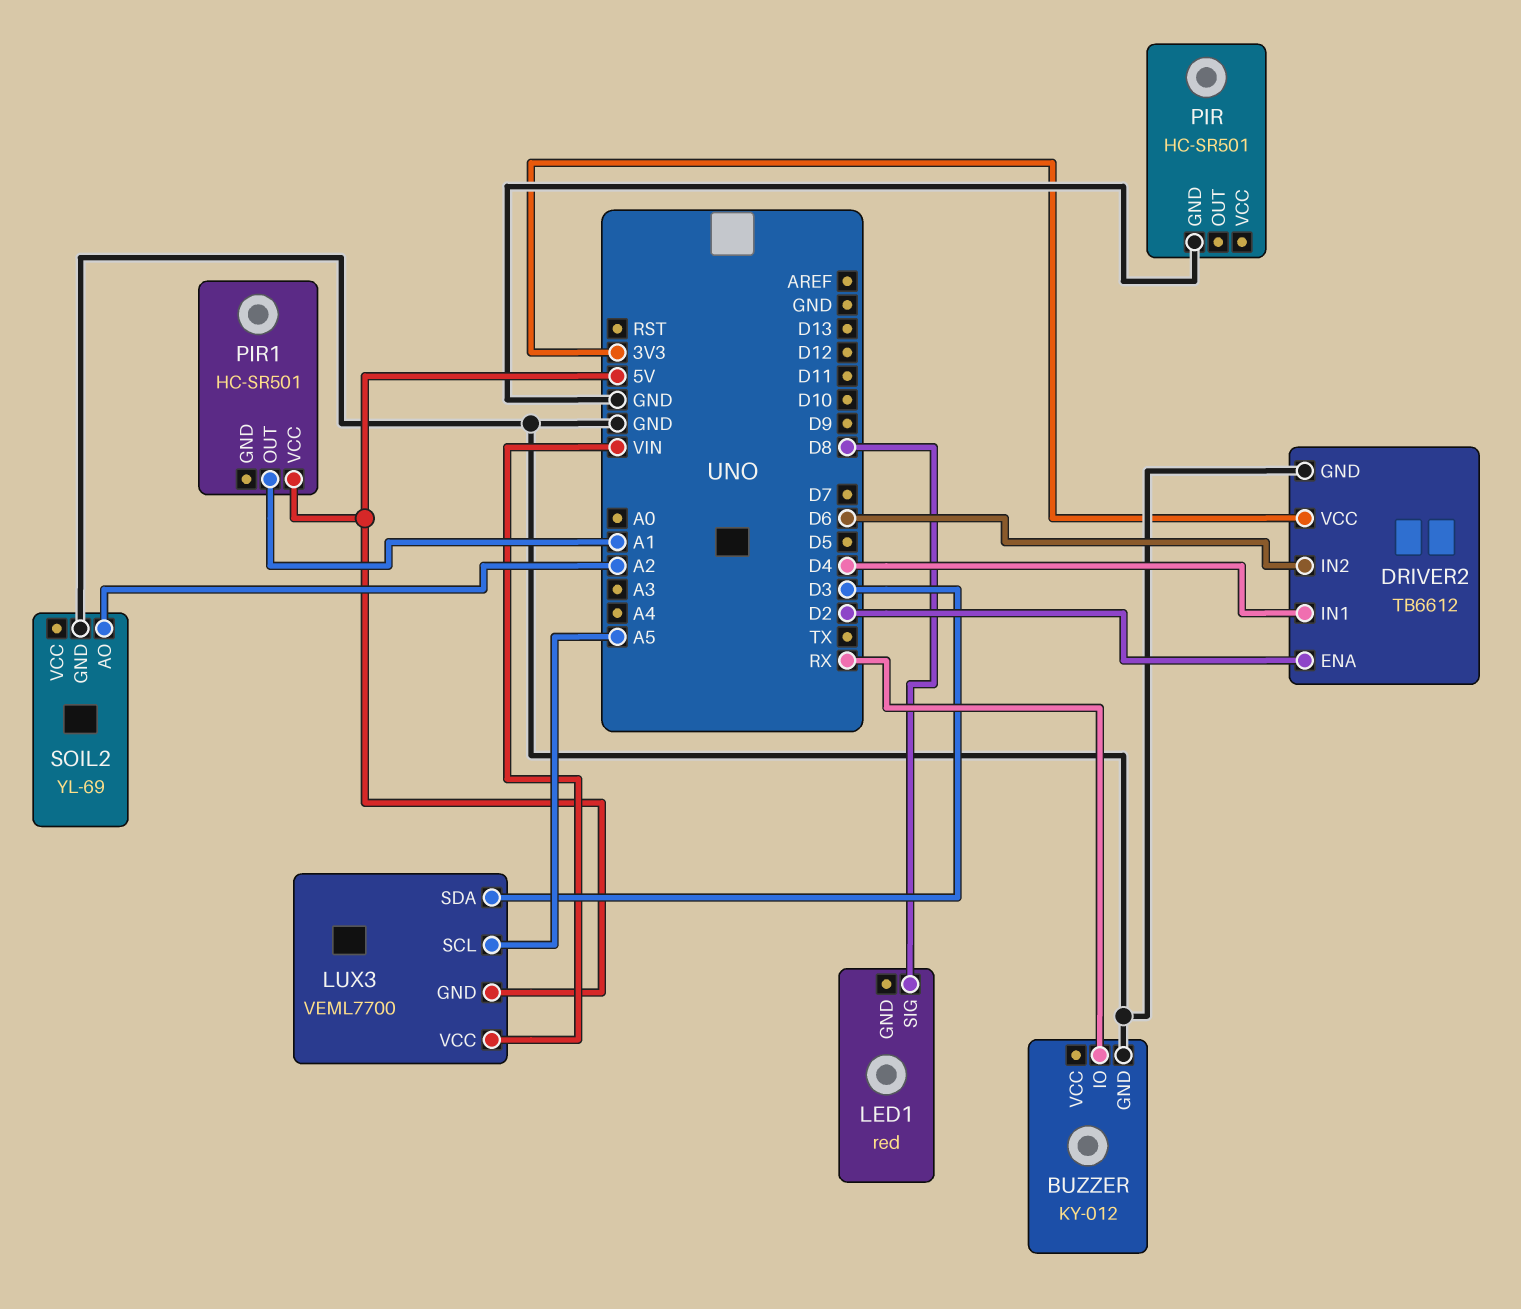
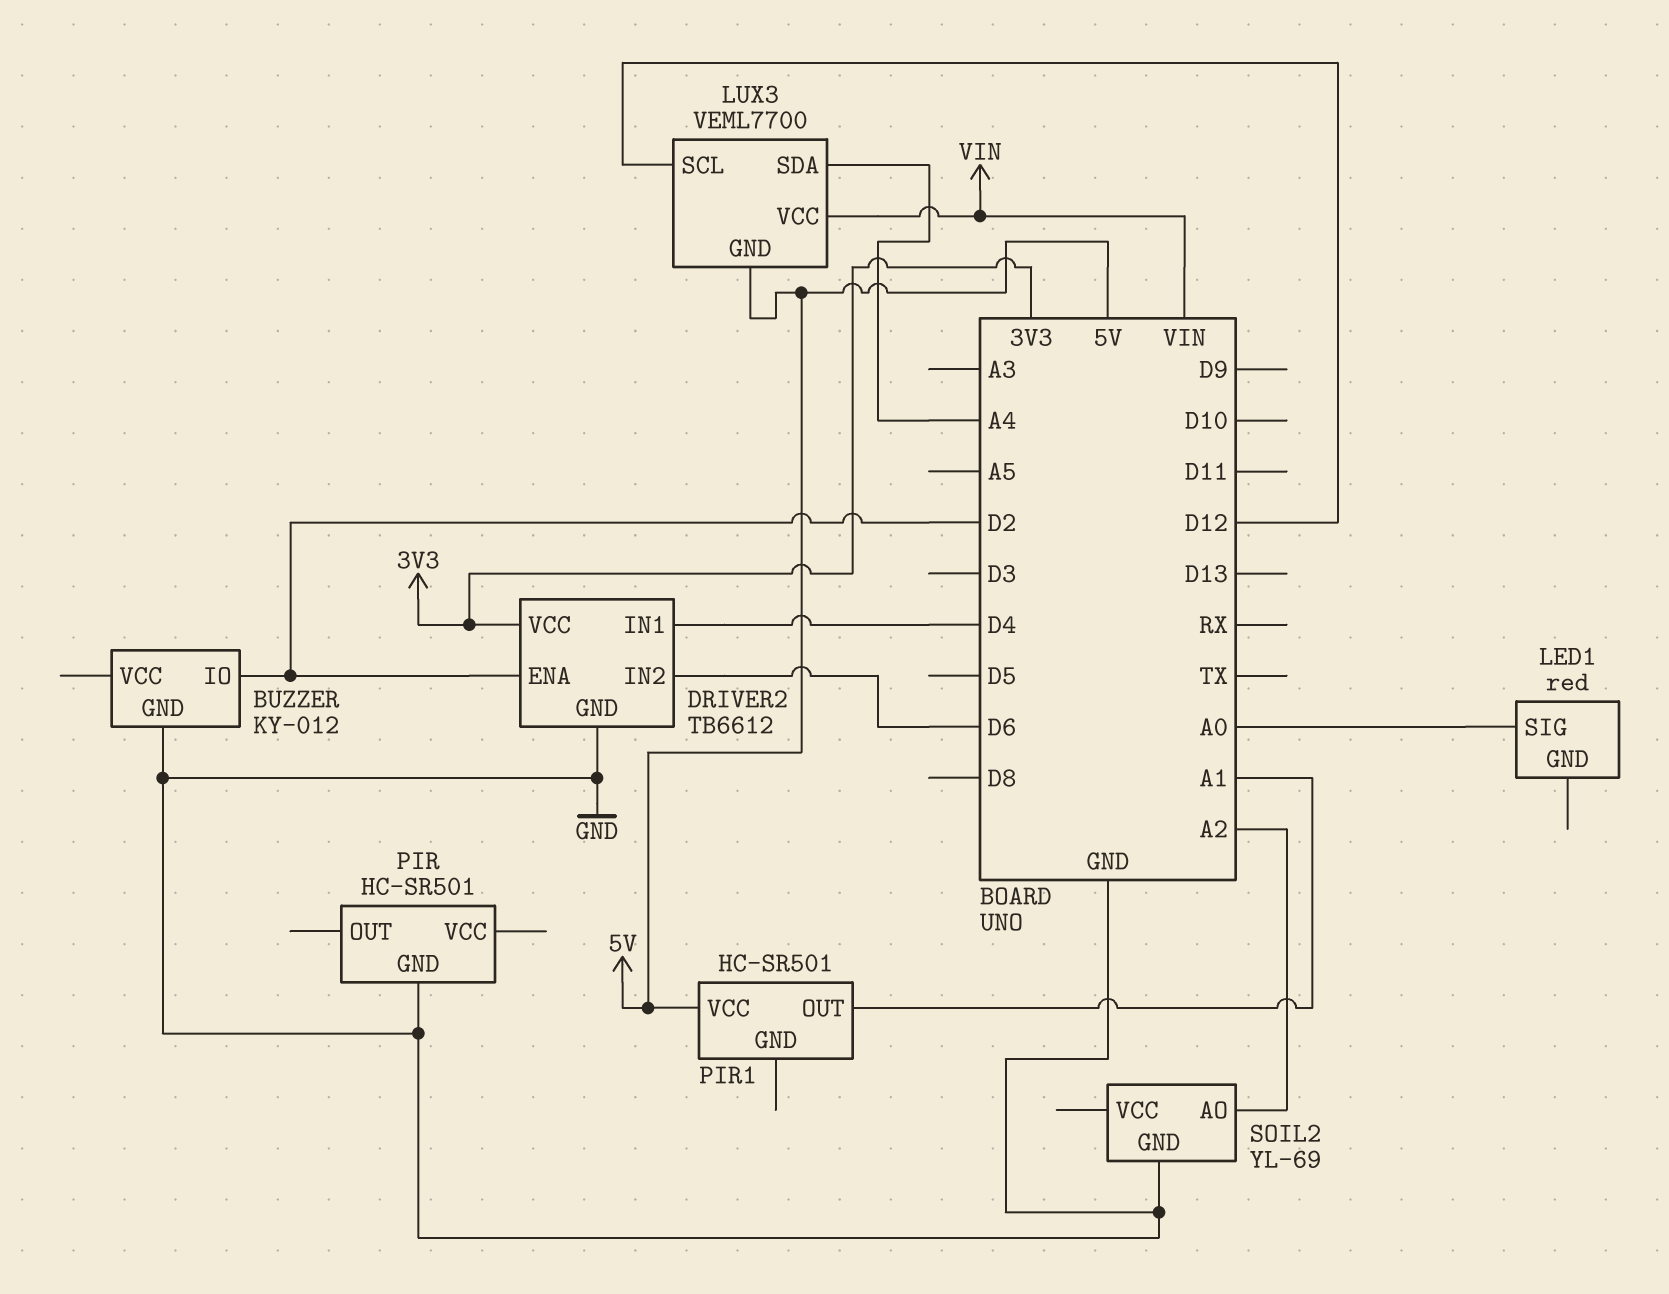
BUZZER pin IO: RX -> D2
LED1 pin SIG: D8 -> A0
LUX3 pin SCL: A5 -> D12
LUX3 pin SDA: D3 -> A4

